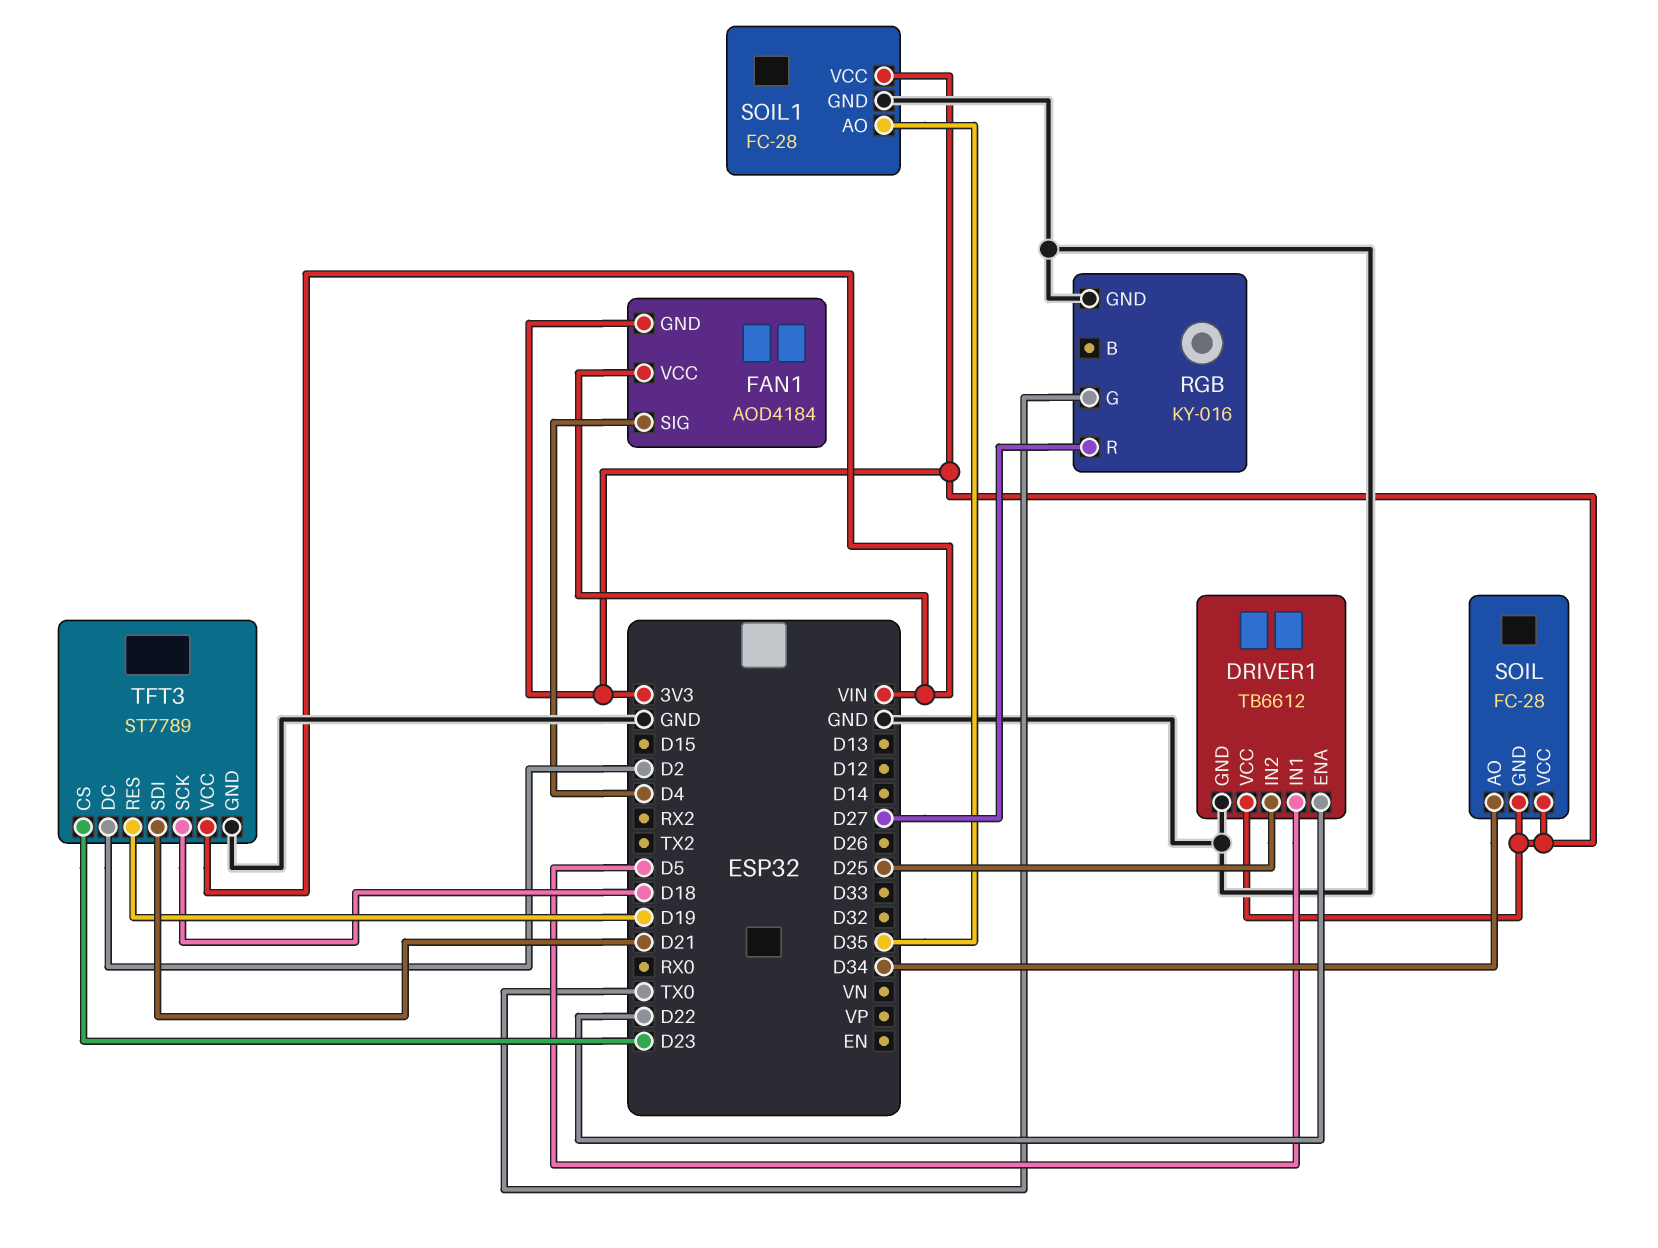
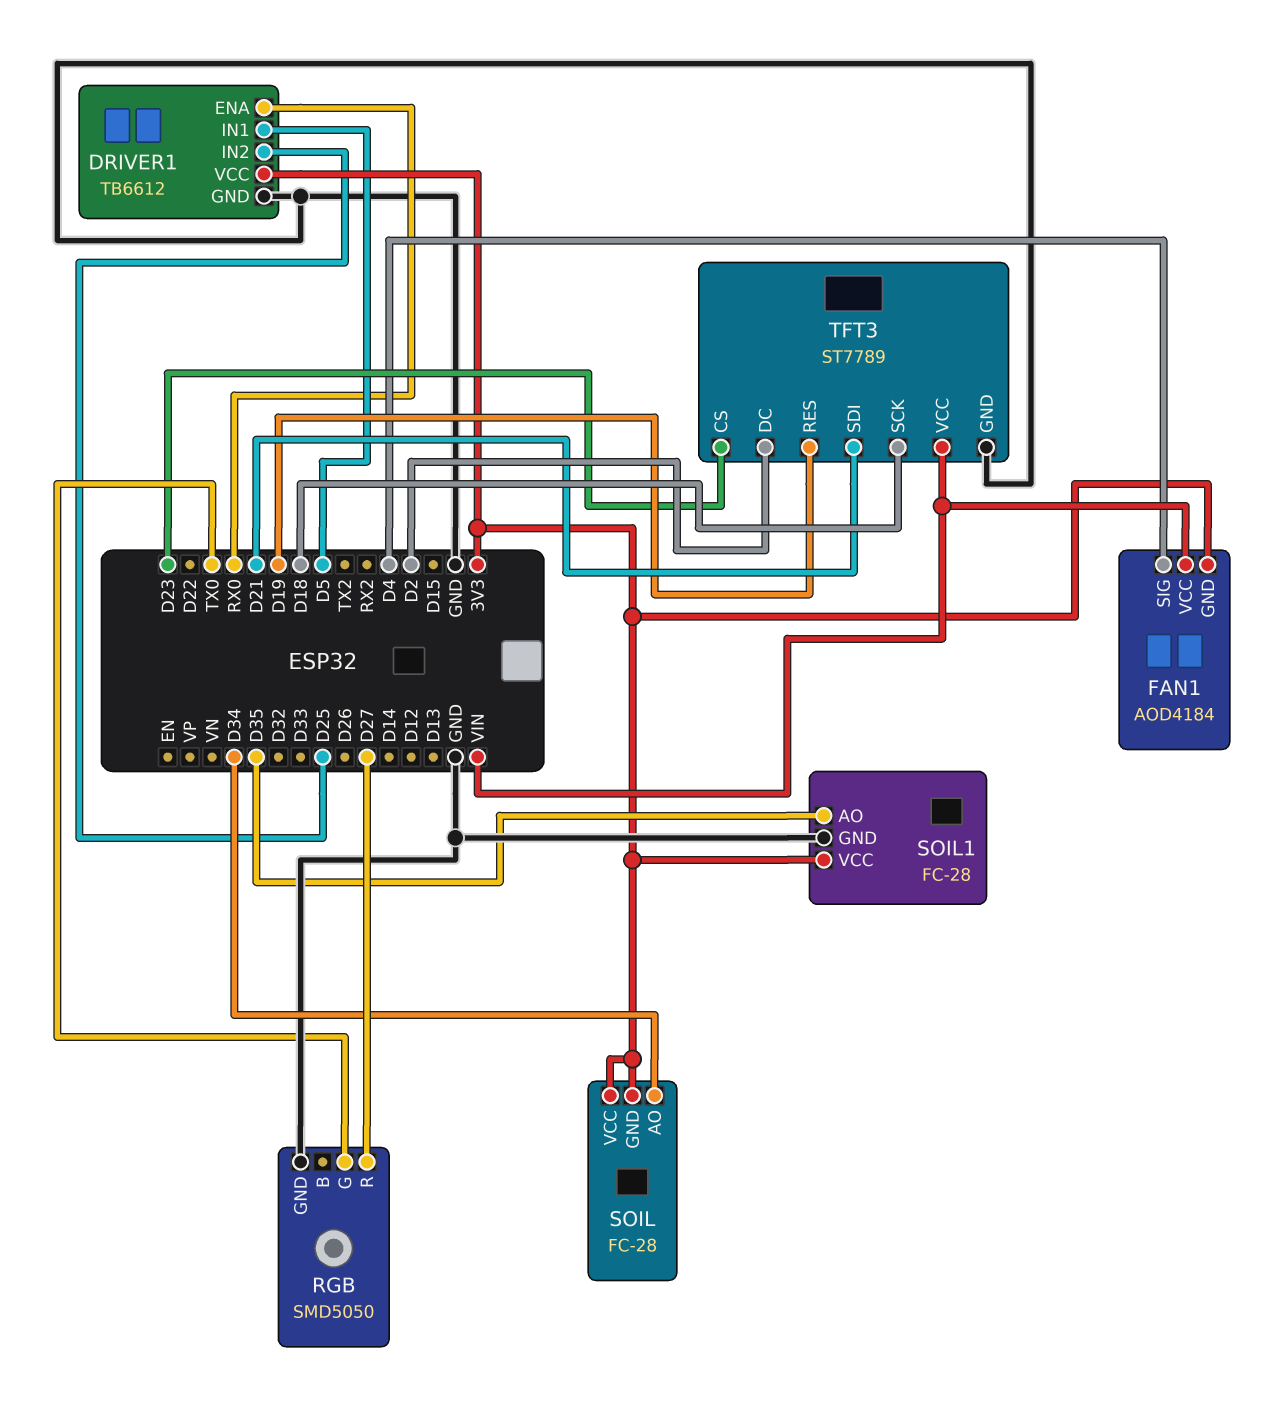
DRIVER1 pin ENA: D22 -> RX0
RGB: KY-016 -> SMD5050

